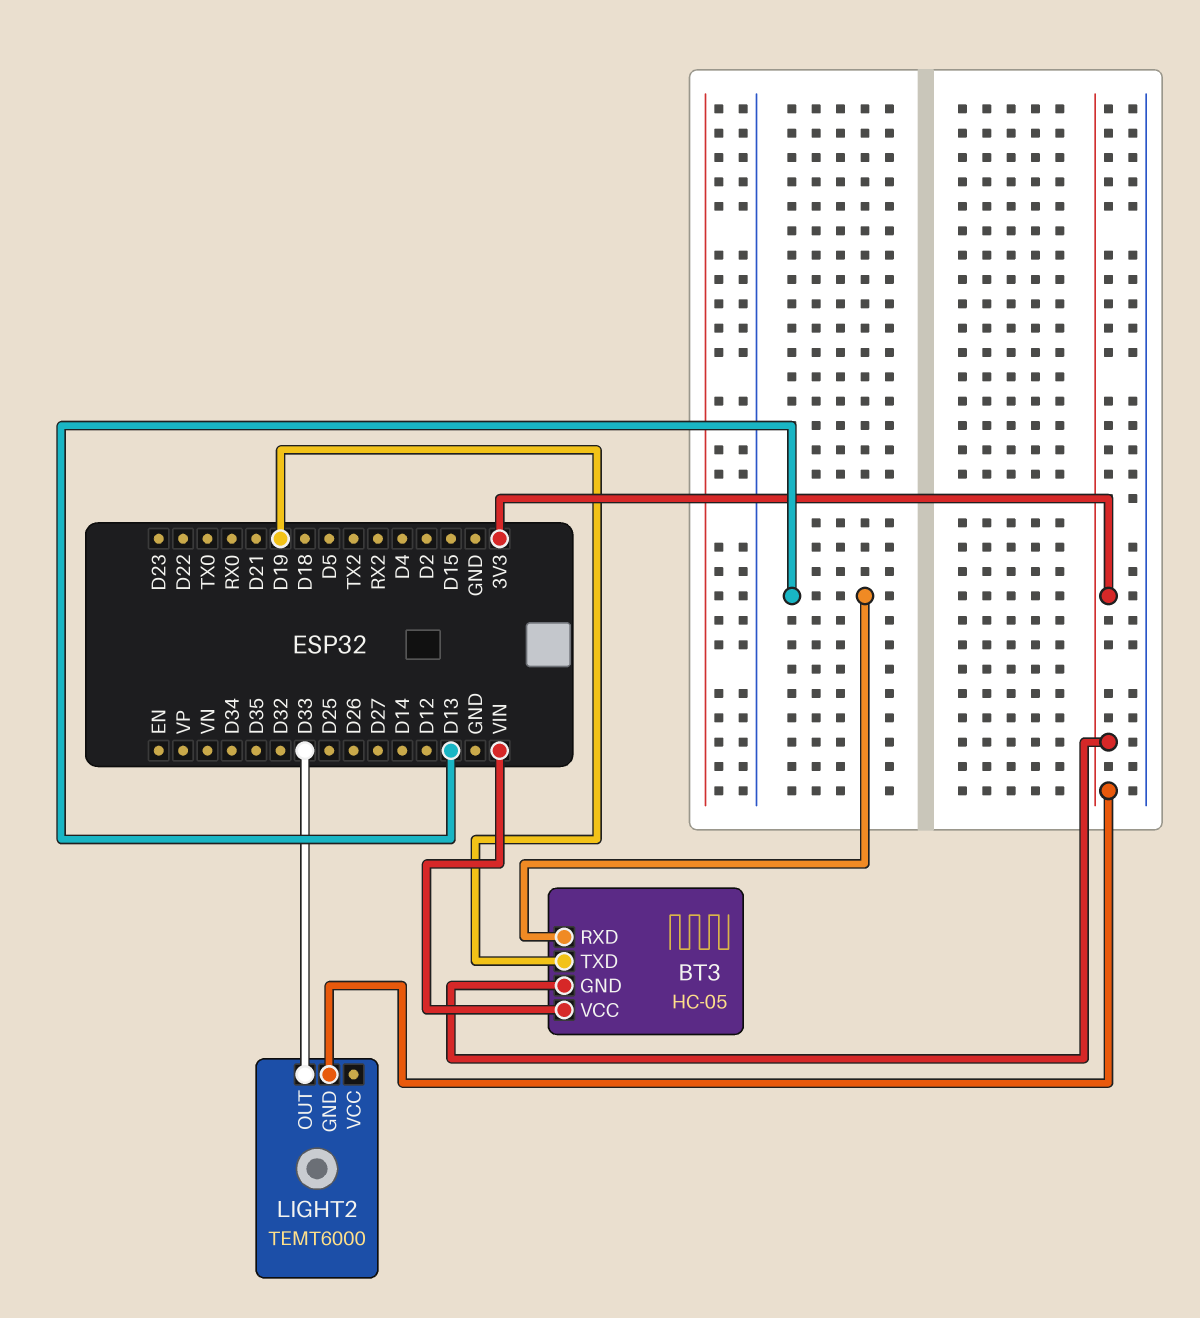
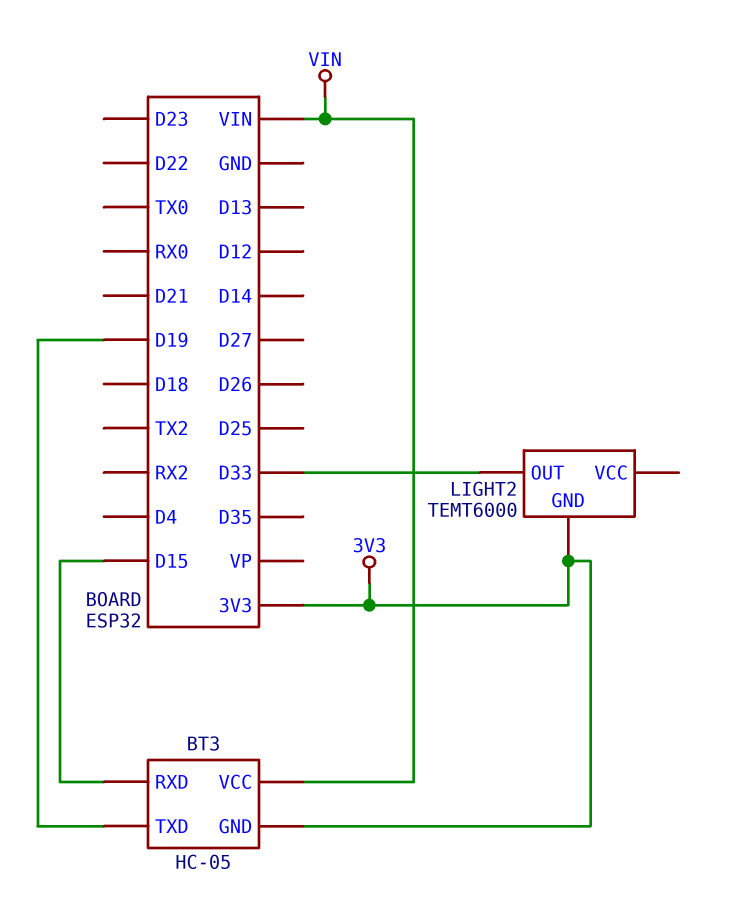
BT3 pin RXD: D13 -> D15

